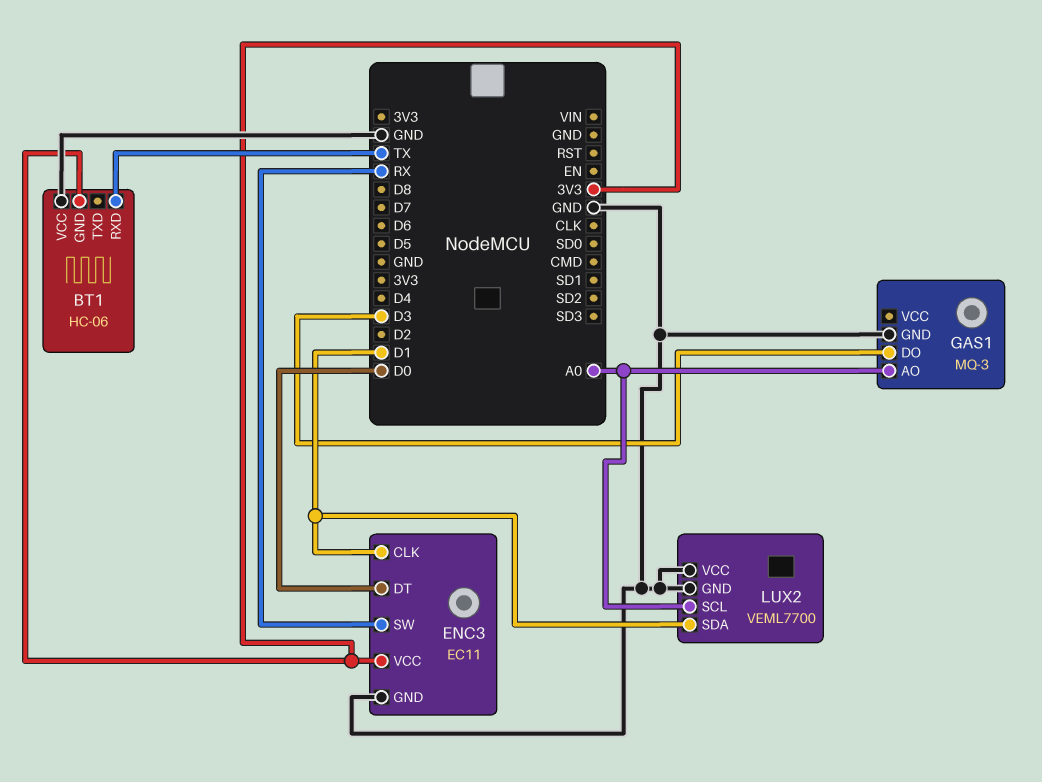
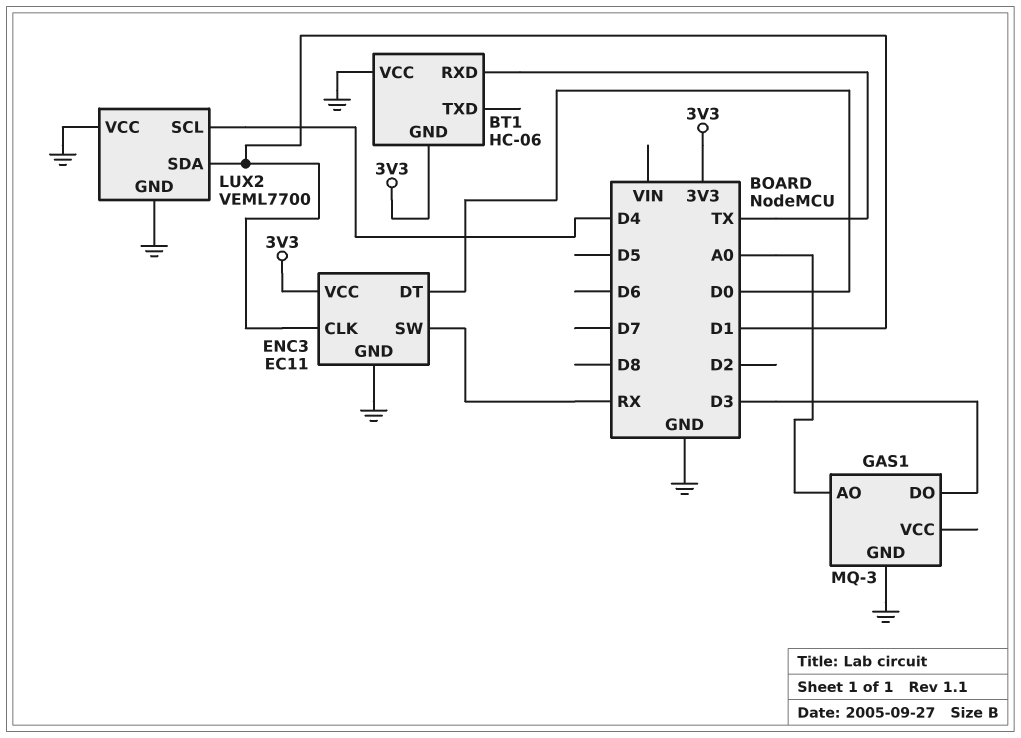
LUX2 pin SCL: A0 -> D4

